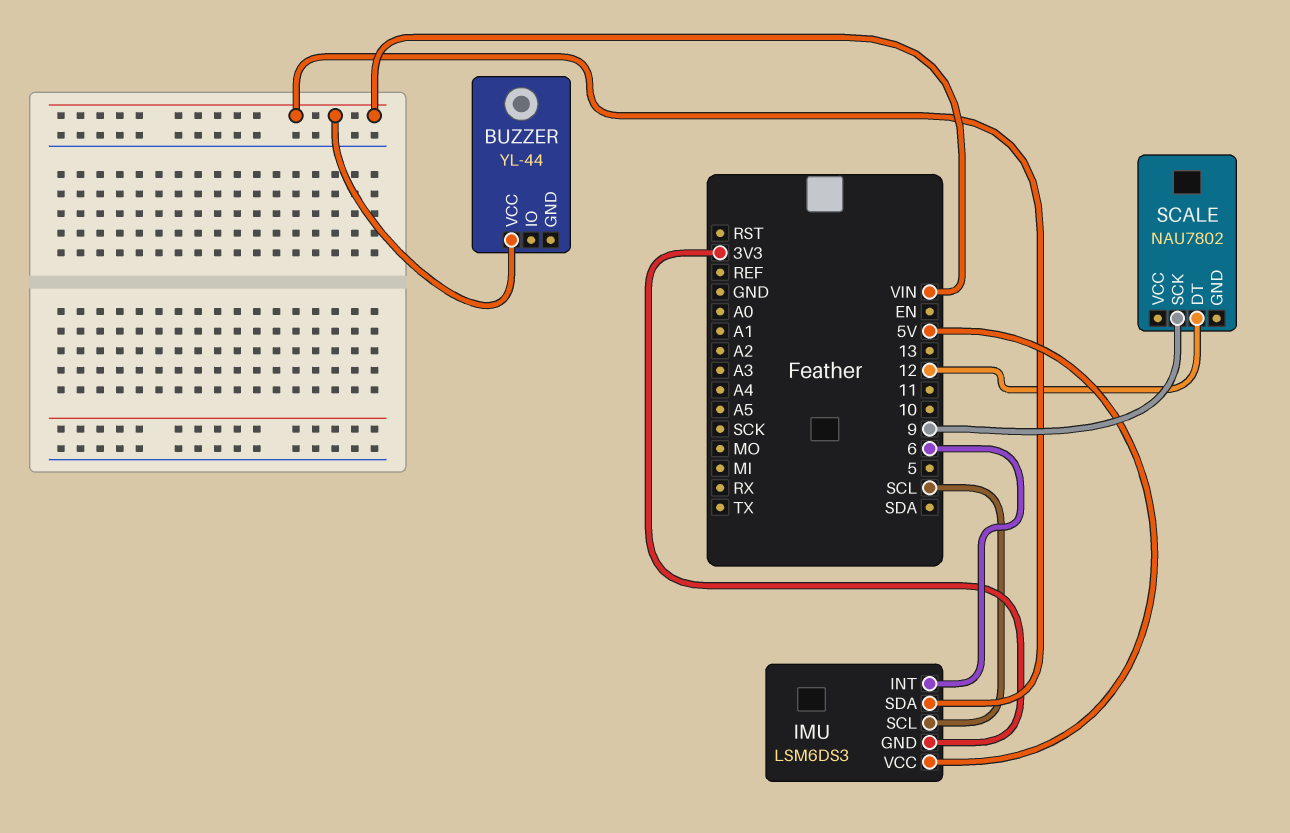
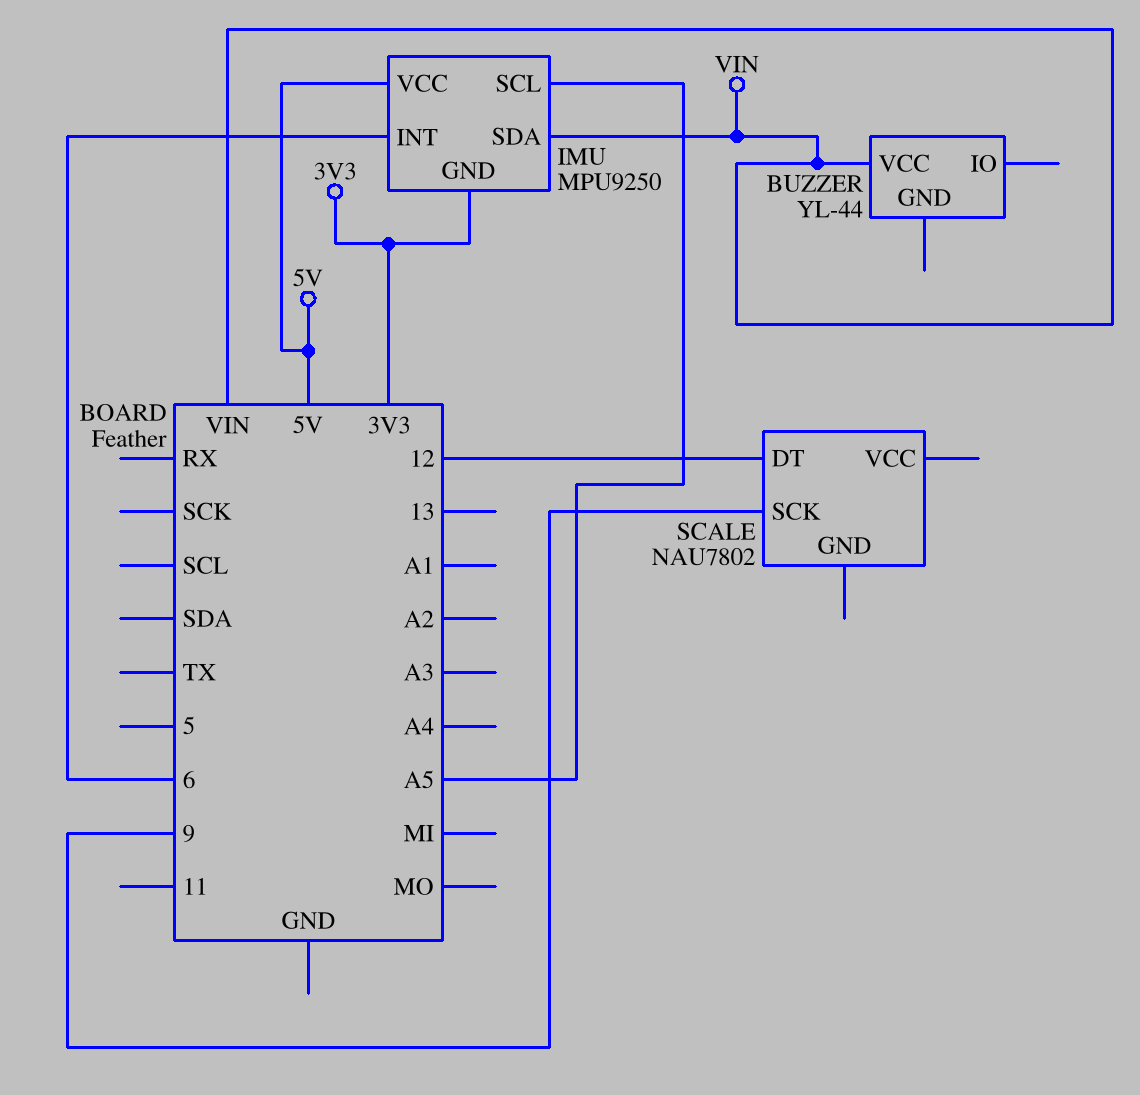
IMU: LSM6DS3 -> MPU9250
IMU pin SCL: SCL -> A5

